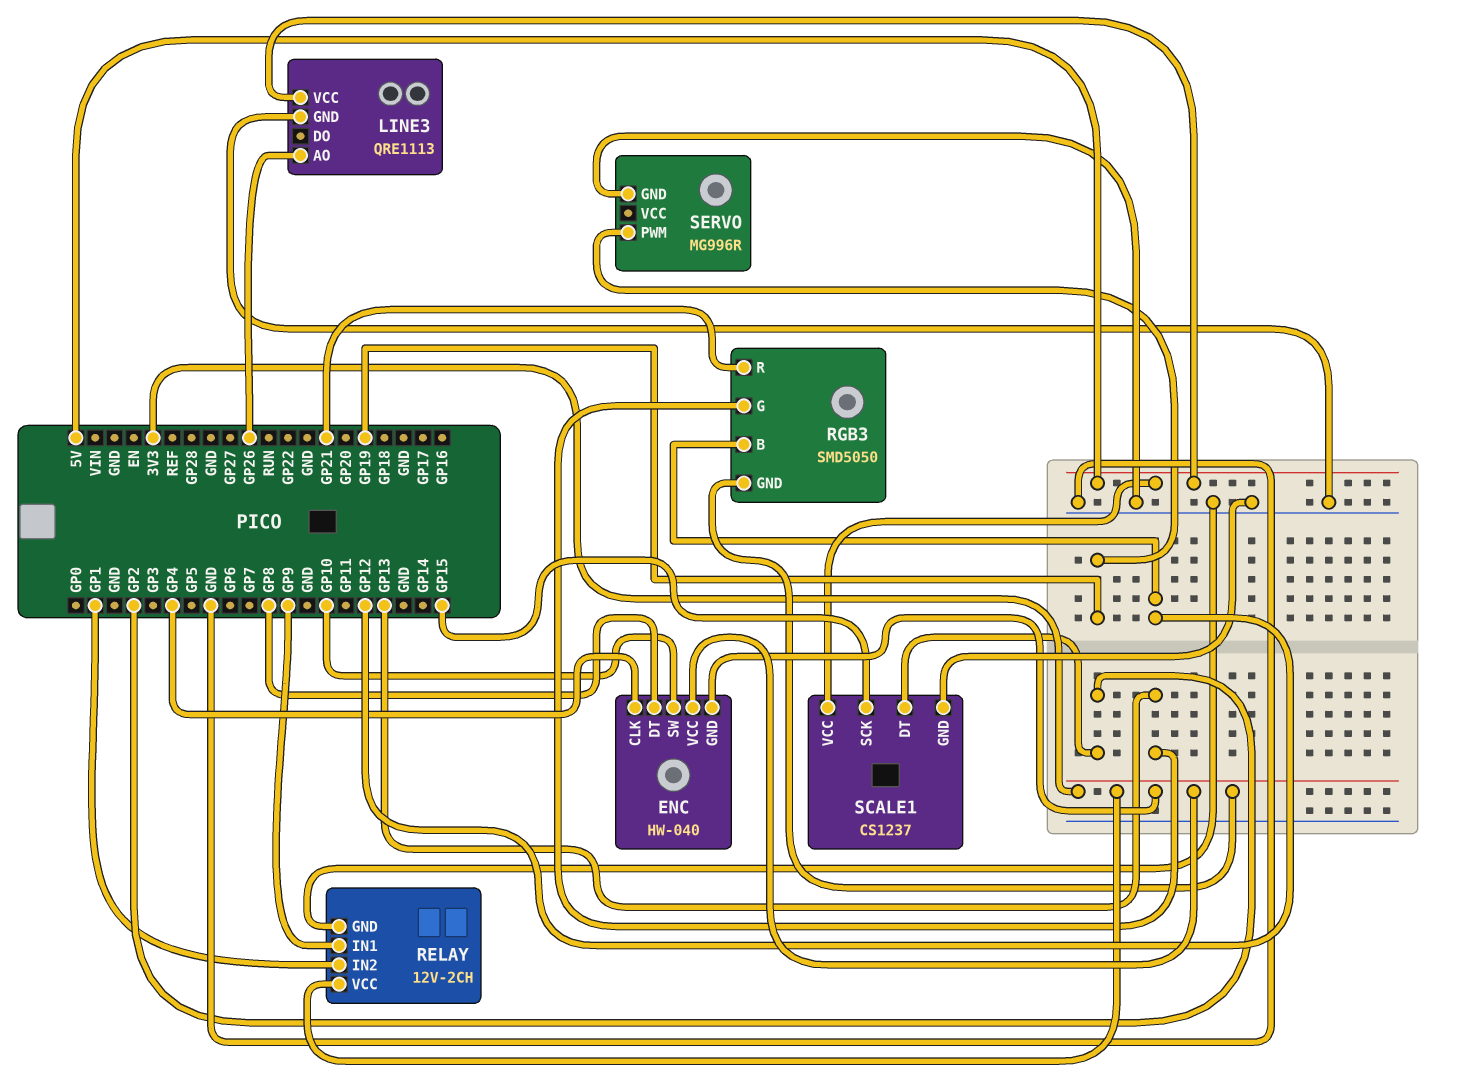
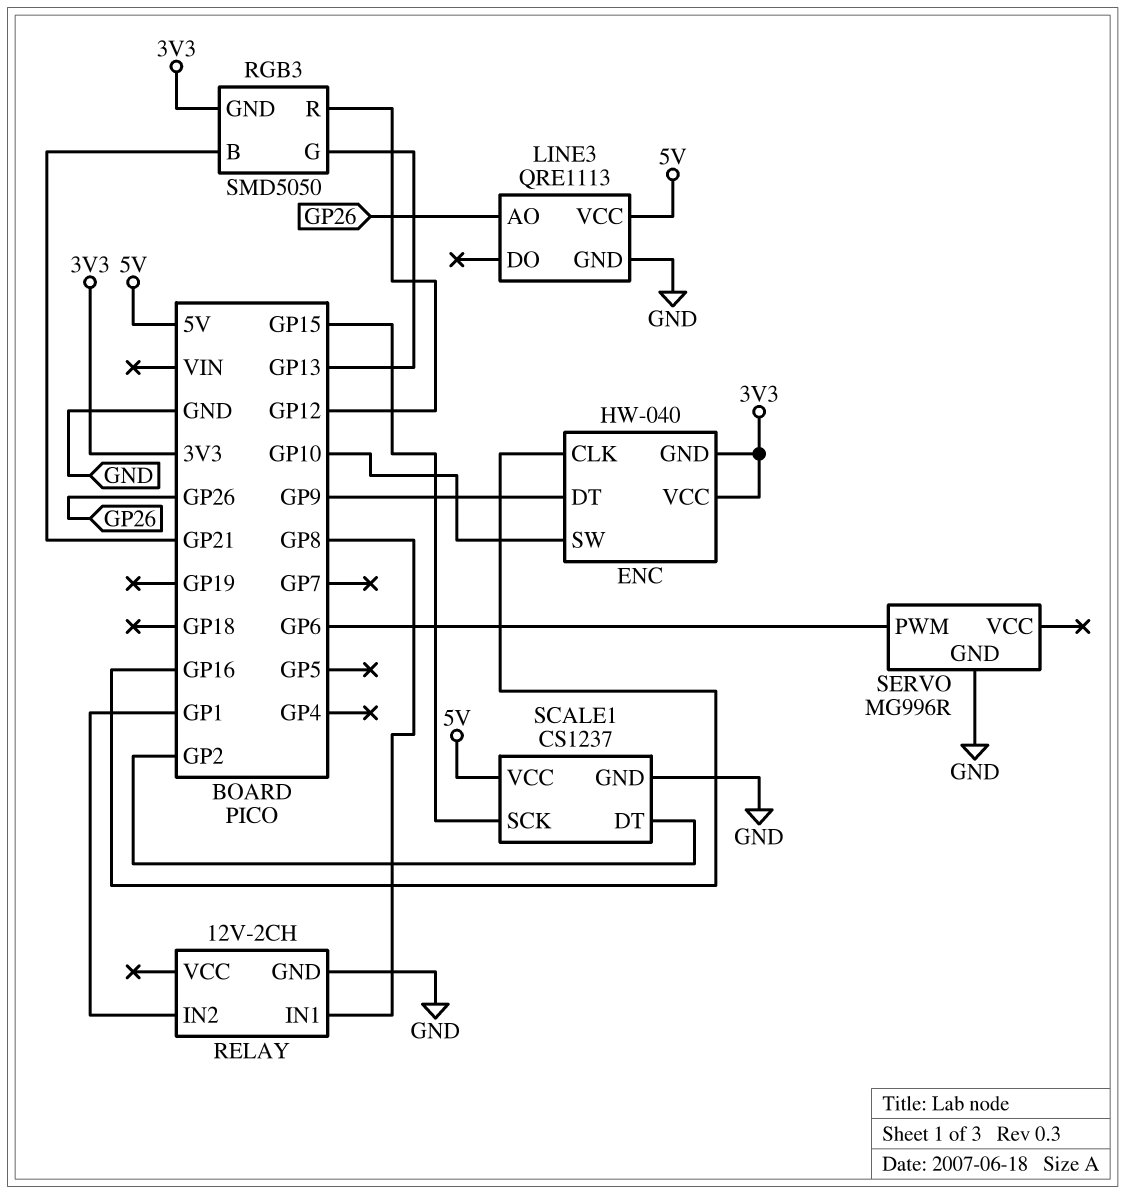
ENC pin CLK: GP4 -> GP16
ENC pin DT: GP8 -> GP9
RELAY pin IN1: GP9 -> GP8
RELAY pin VCC: 3V3 -> none
RGB3 pin B: GP12 -> GP21
RGB3 pin R: GP21 -> GP12
SERVO pin PWM: GP19 -> GP6

